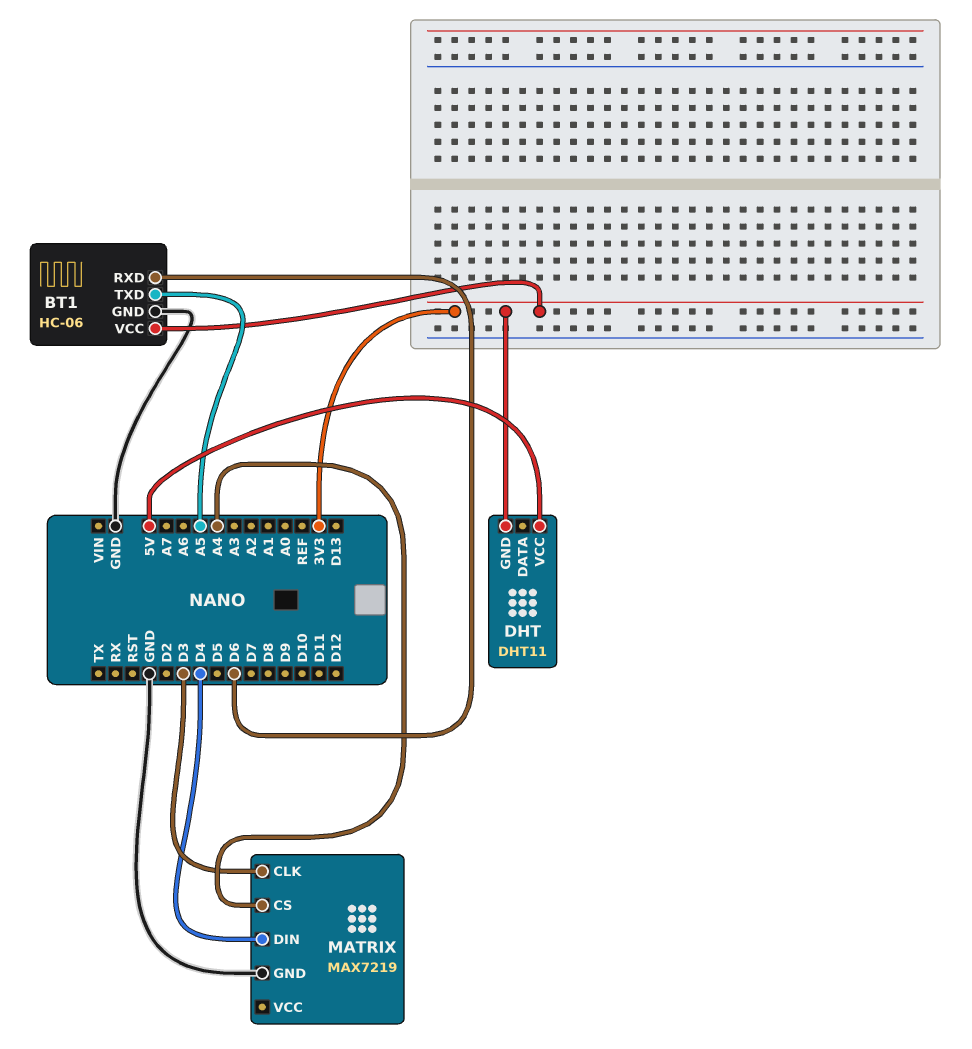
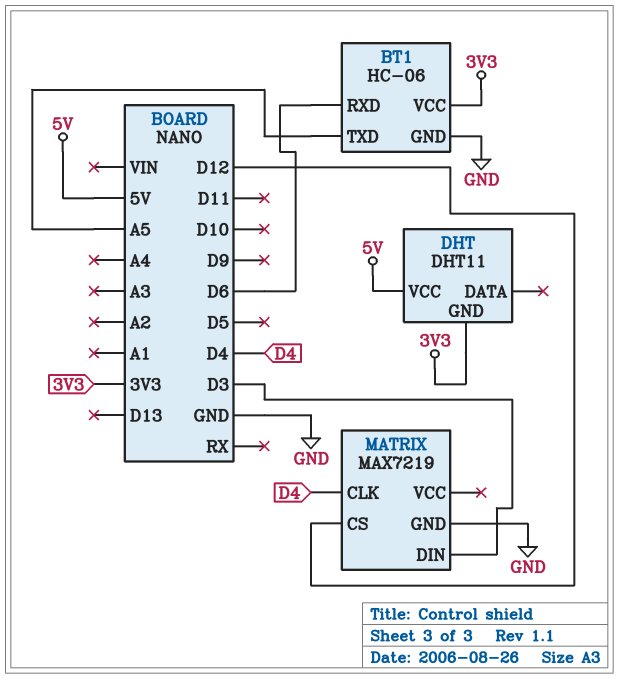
MATRIX pin CLK: D3 -> D4
MATRIX pin CS: A4 -> D12
MATRIX pin DIN: D4 -> D3

